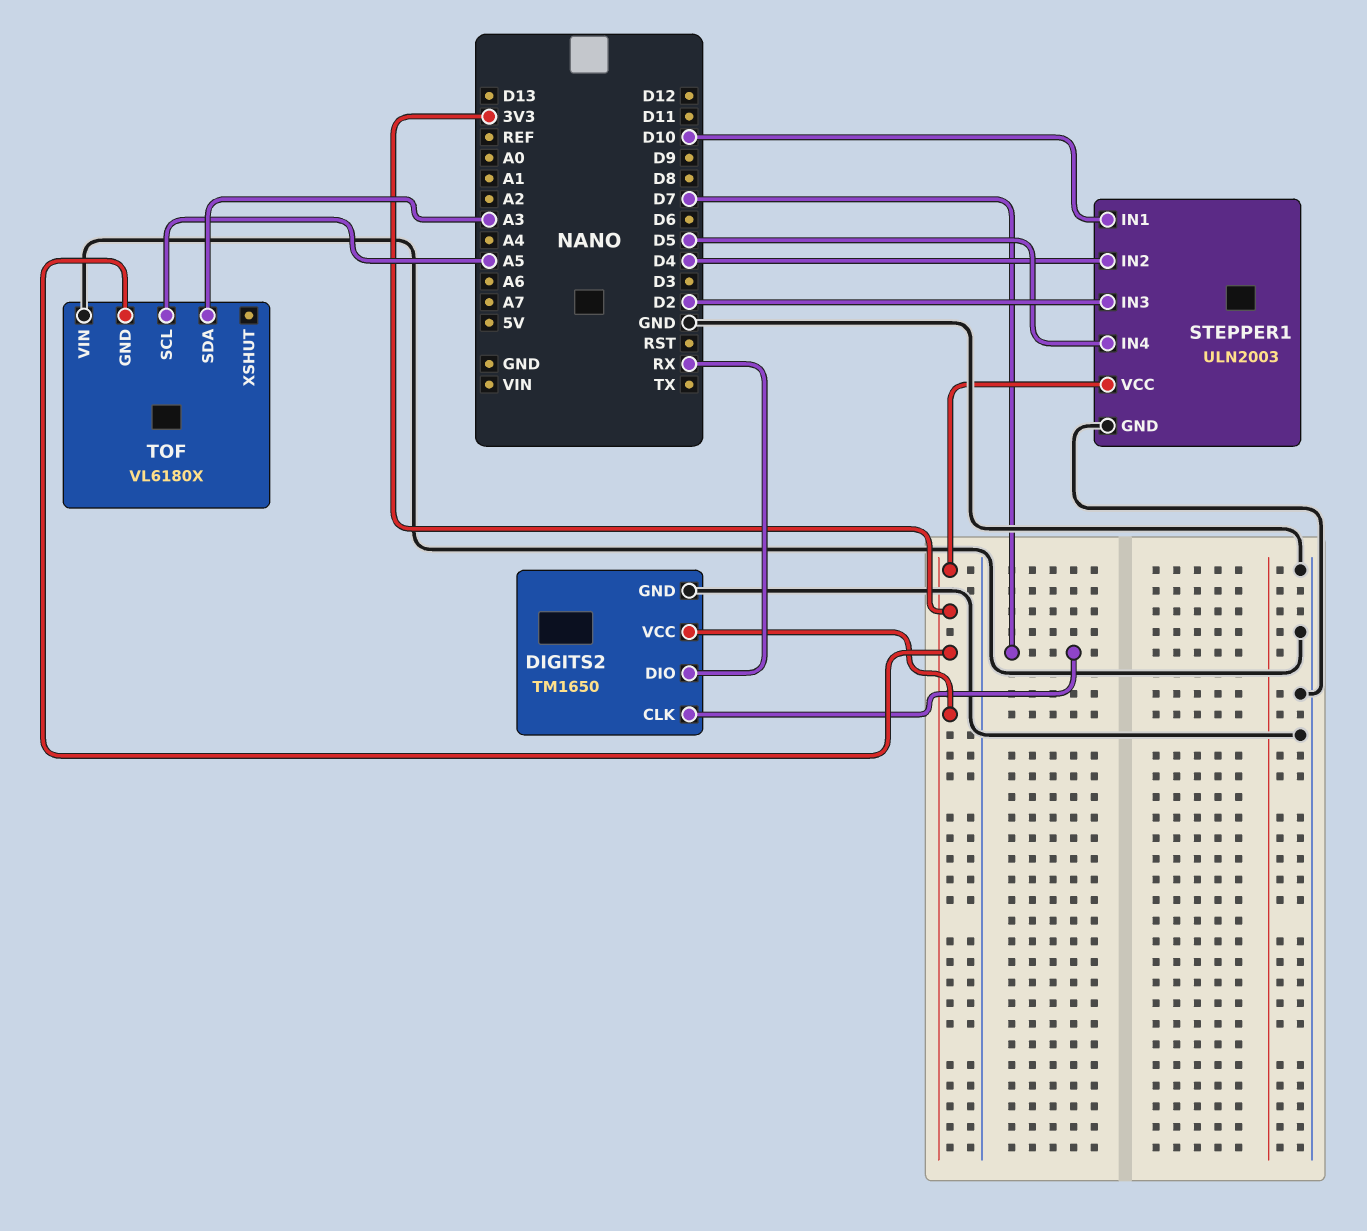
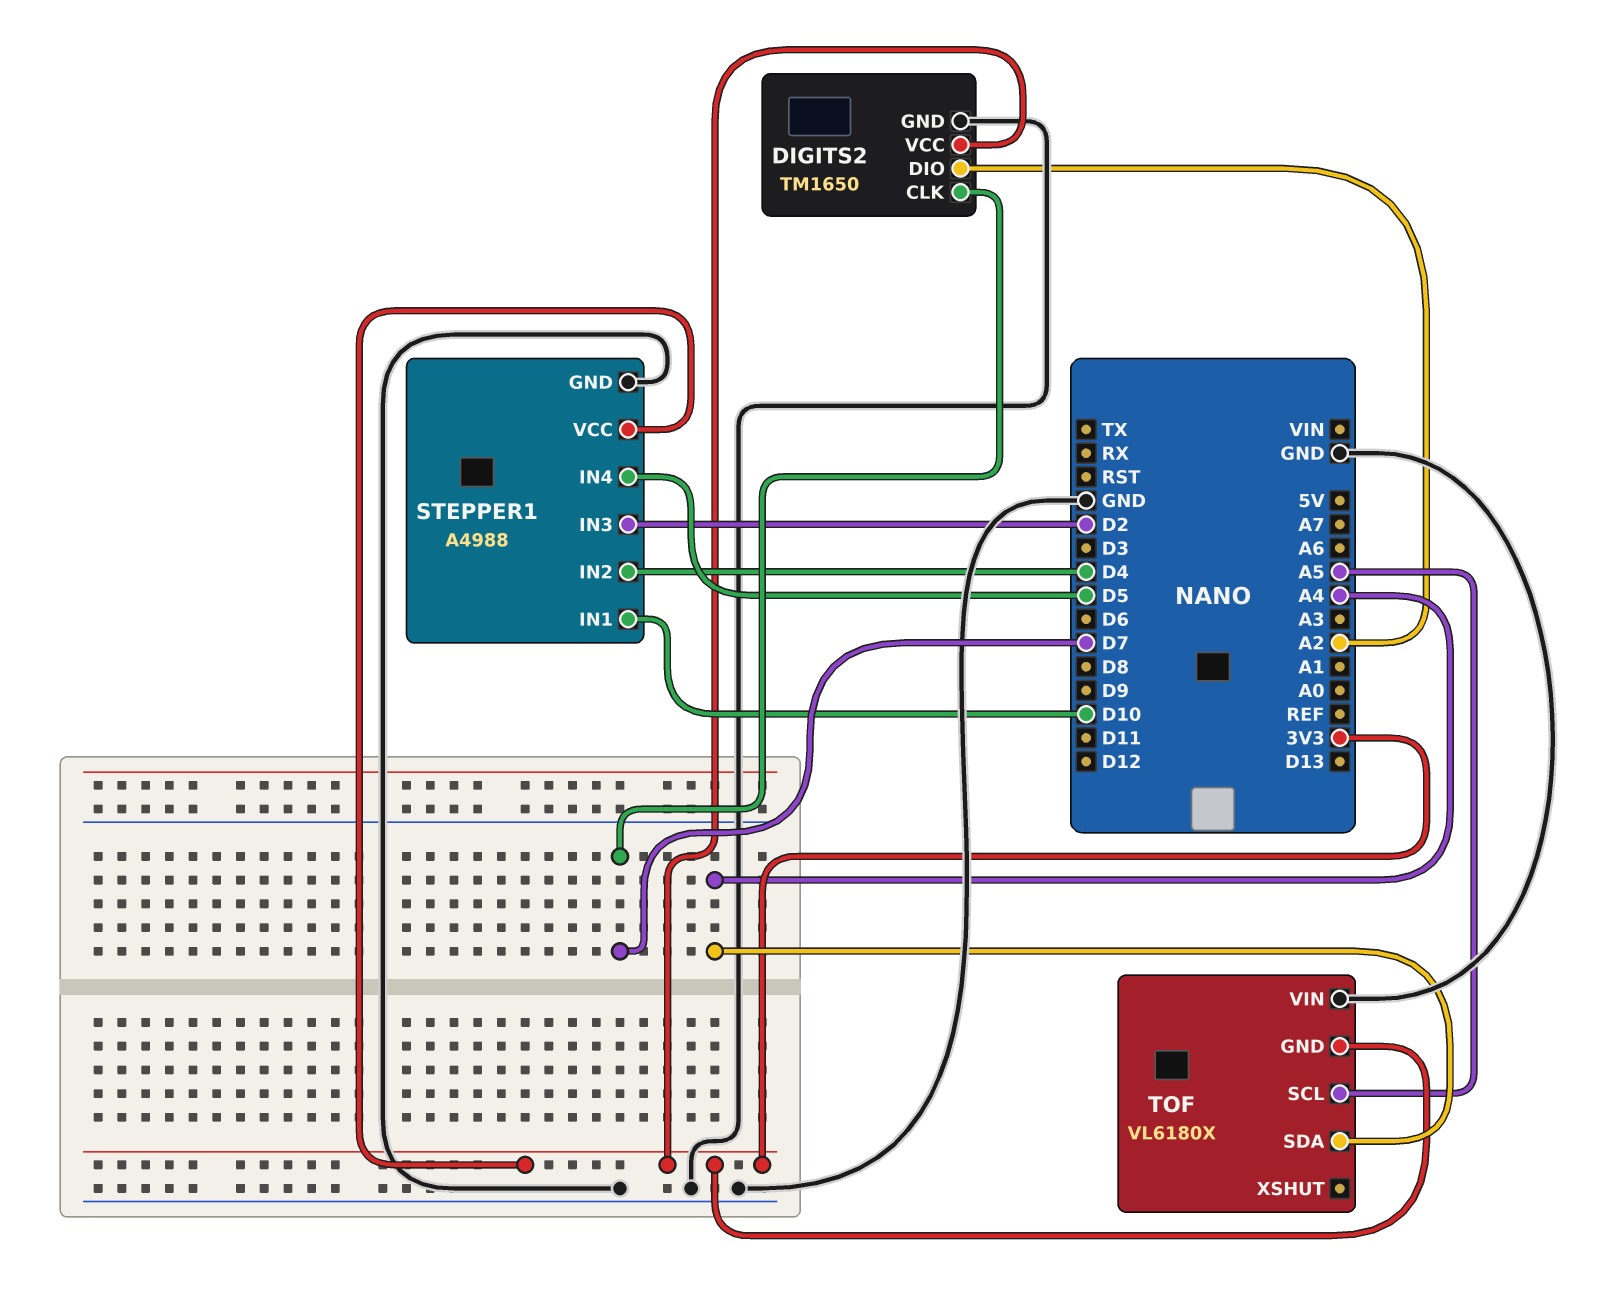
DIGITS2 pin DIO: RX -> A2
STEPPER1: ULN2003 -> A4988
TOF pin SDA: A3 -> A4

